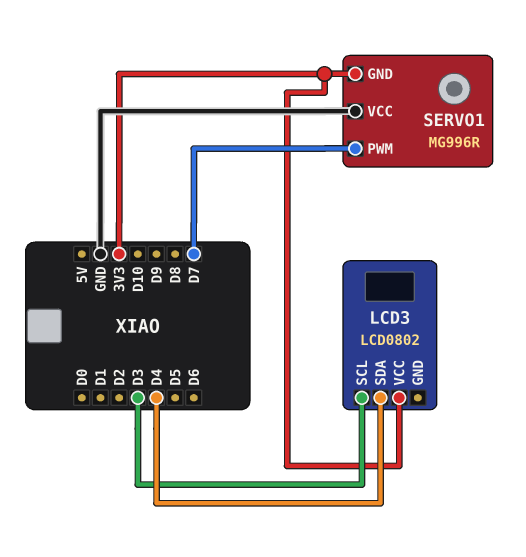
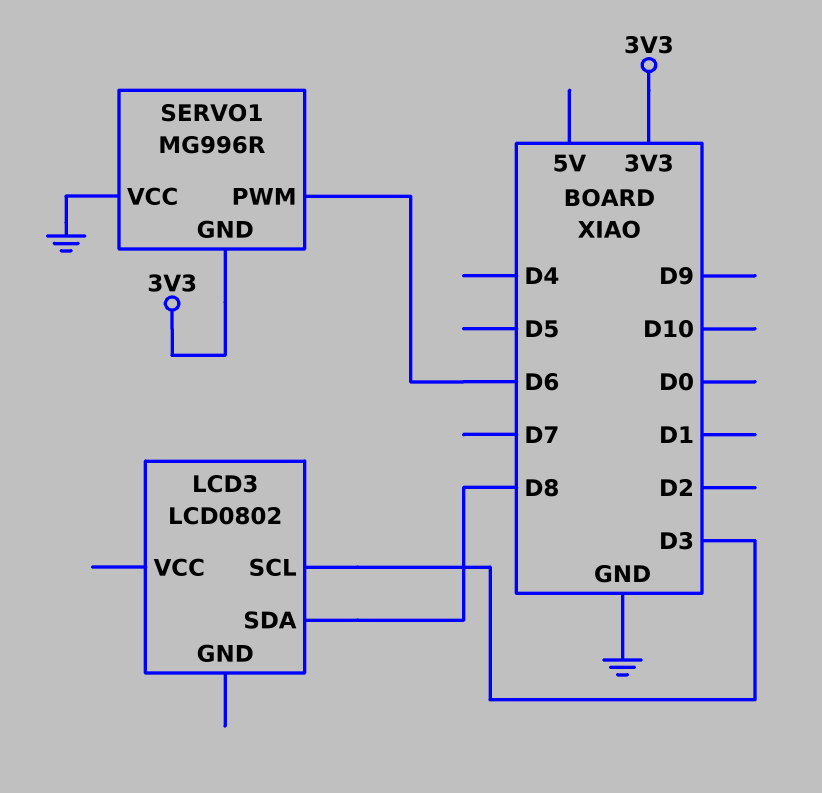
LCD3 pin SDA: D4 -> D8
LCD3 pin VCC: 3V3 -> none
SERVO1 pin PWM: D7 -> D6

